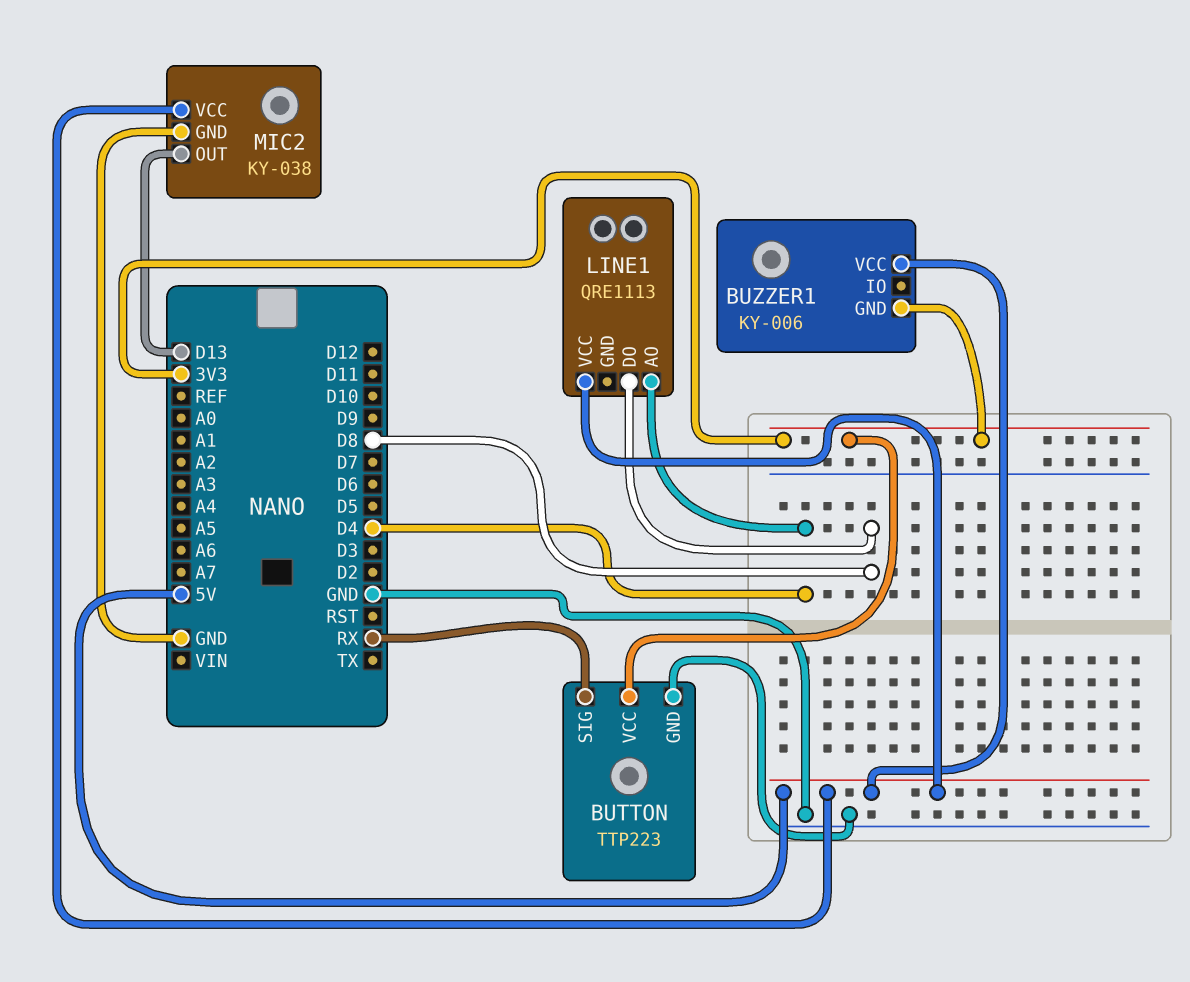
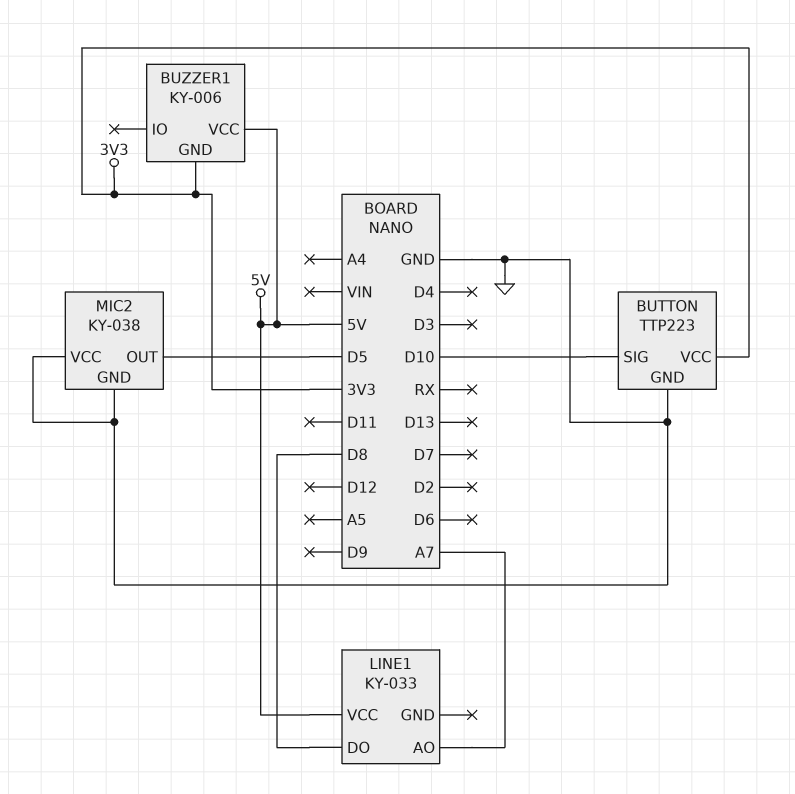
BUTTON pin SIG: RX -> D10
LINE1: QRE1113 -> KY-033
LINE1 pin AO: D4 -> A7
MIC2 pin OUT: D13 -> D5
MIC2 pin VCC: 5V -> GND

